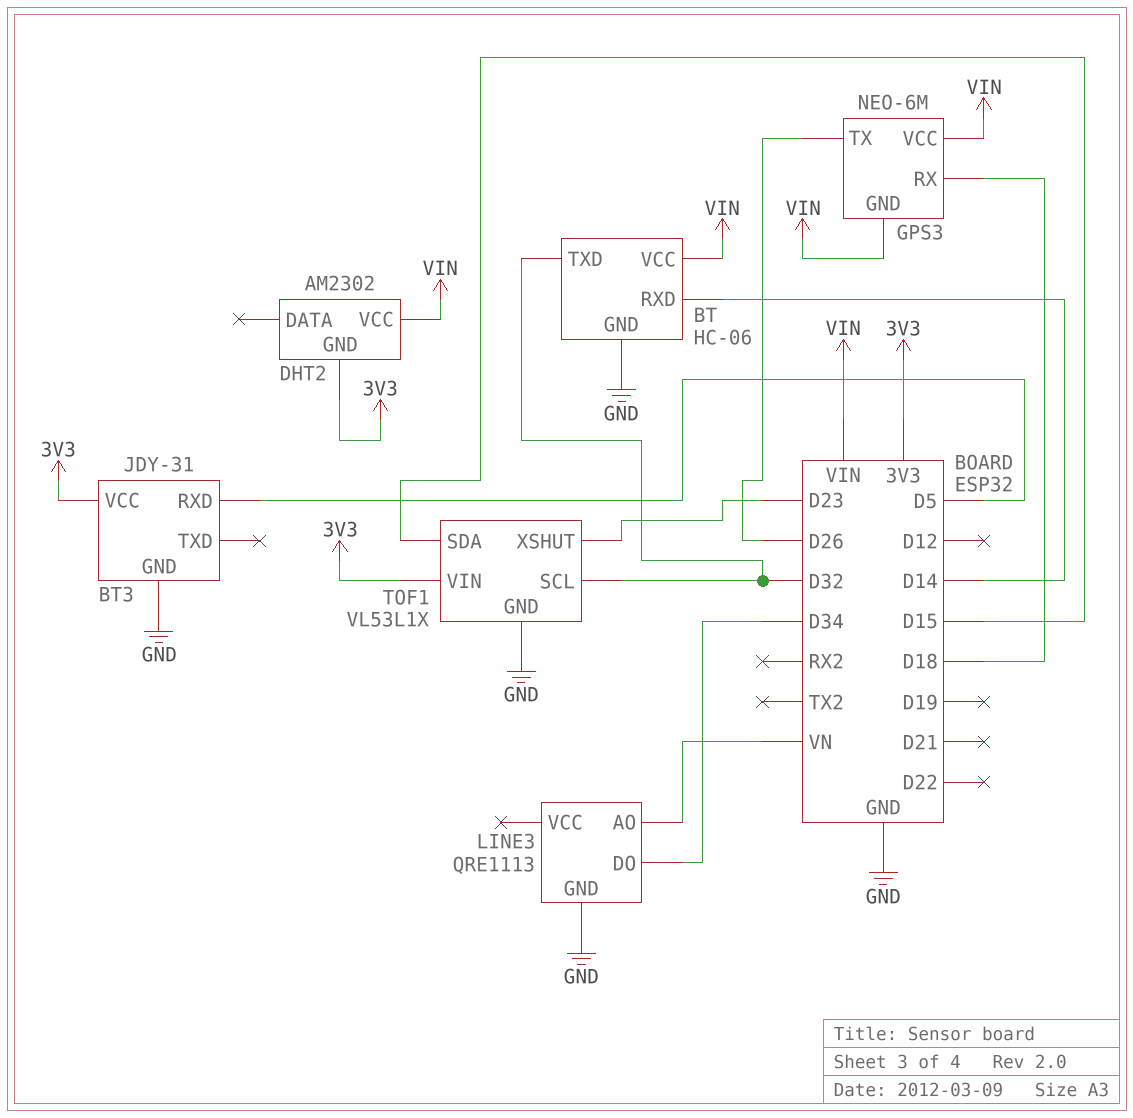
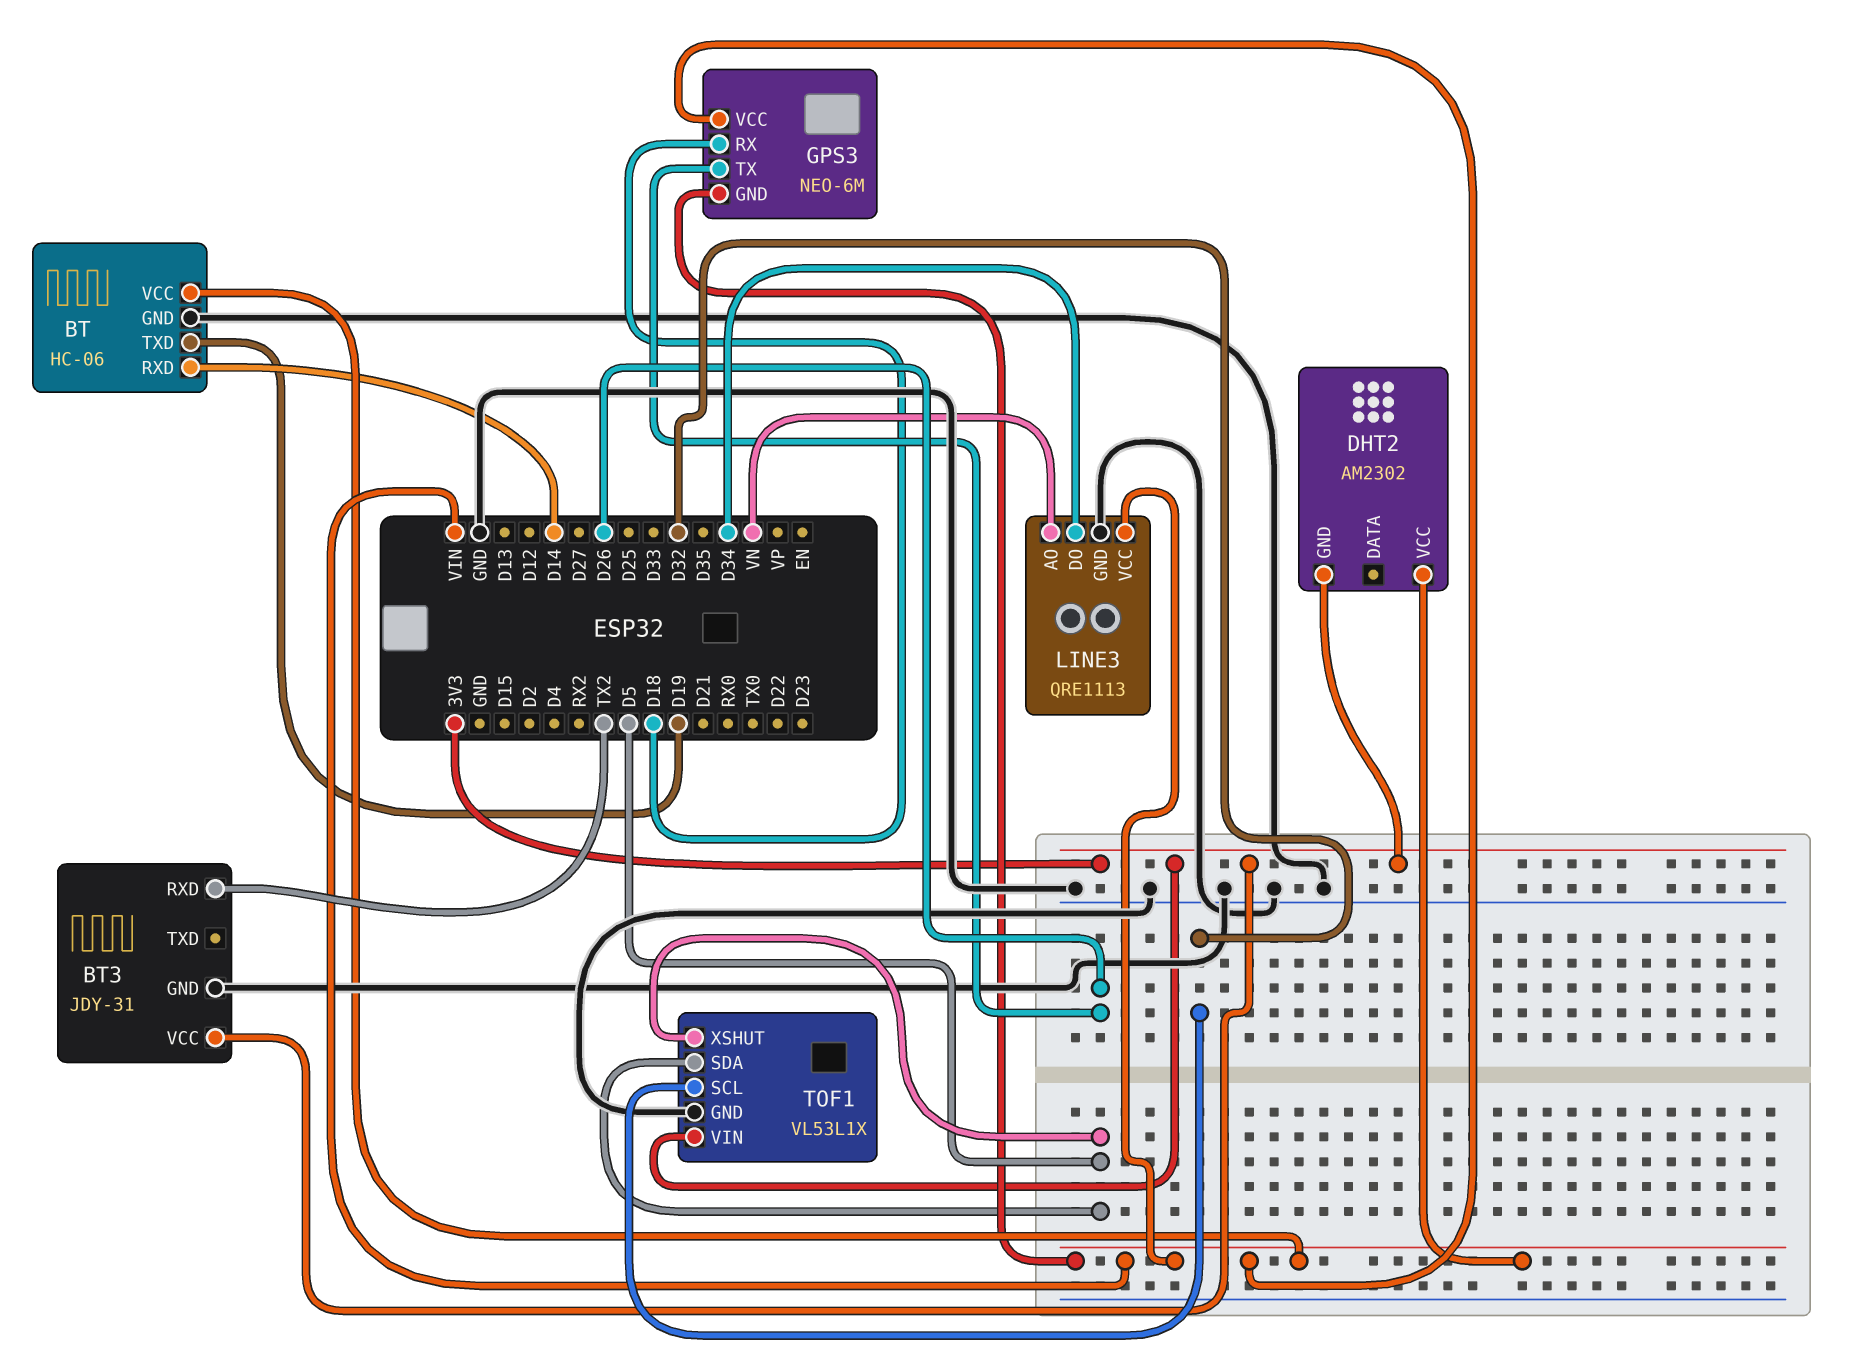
BT pin TXD: D32 -> D19
BT3 pin RXD: D5 -> TX2
LINE3 pin VCC: none -> VIN
TOF1 pin SDA: D15 -> D5
TOF1 pin XSHUT: D23 -> D5

